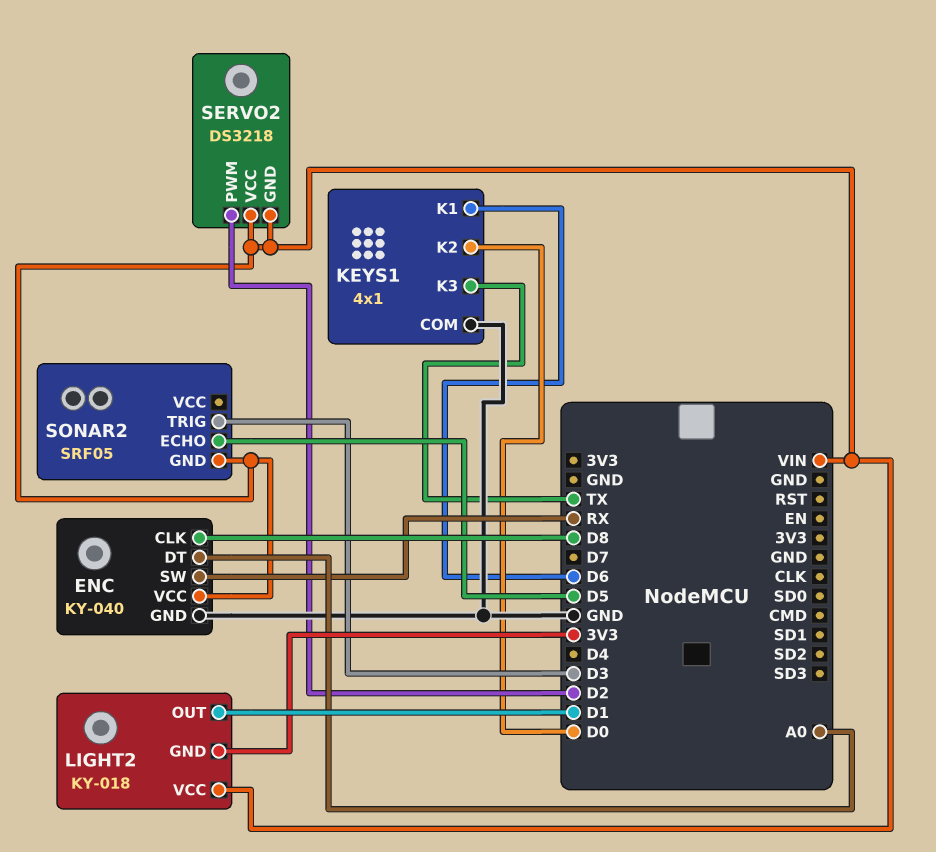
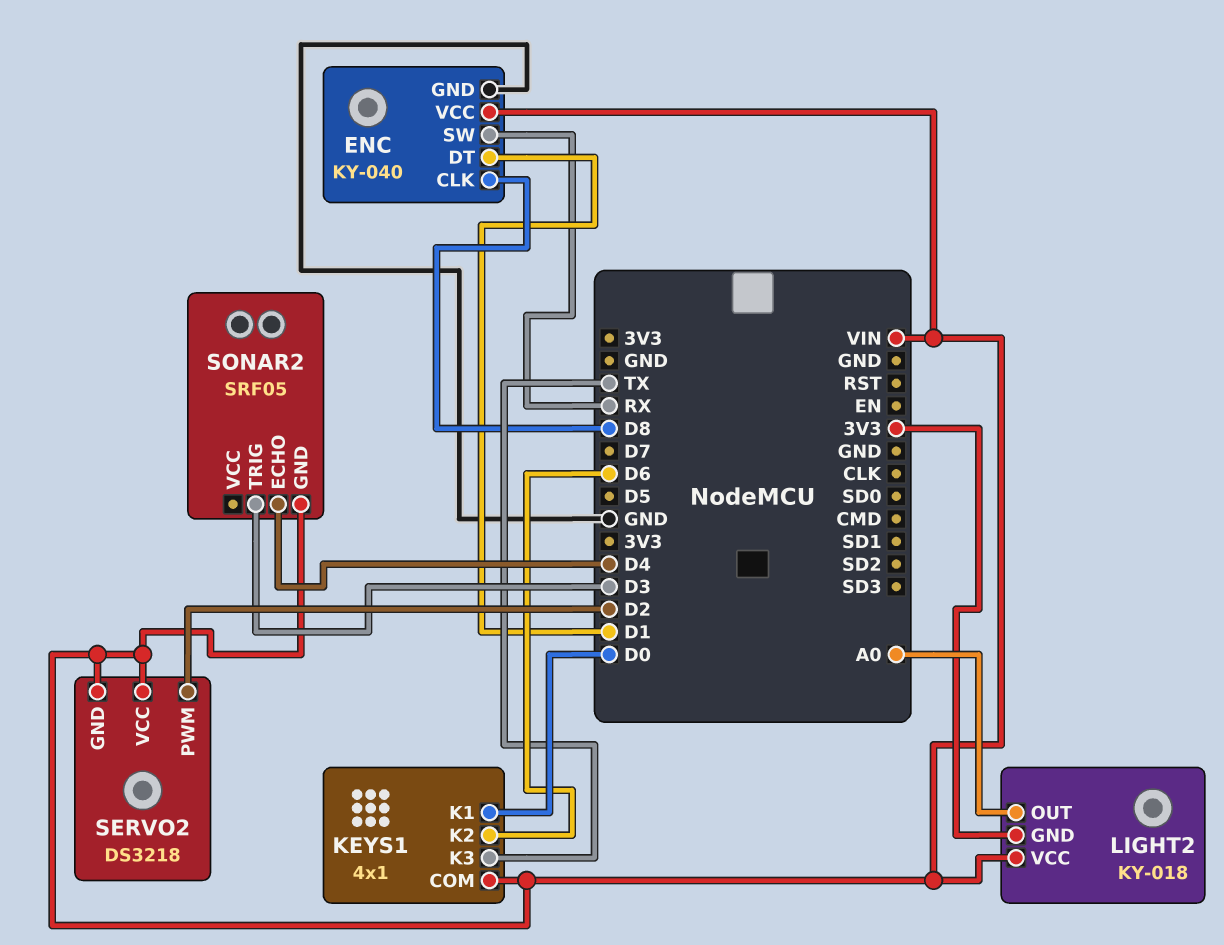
ENC pin DT: A0 -> D1
KEYS1 pin COM: GND -> VIN
KEYS1 pin K1: D6 -> D0
KEYS1 pin K2: D0 -> D6
LIGHT2 pin OUT: D1 -> A0
SONAR2 pin ECHO: D5 -> D4

